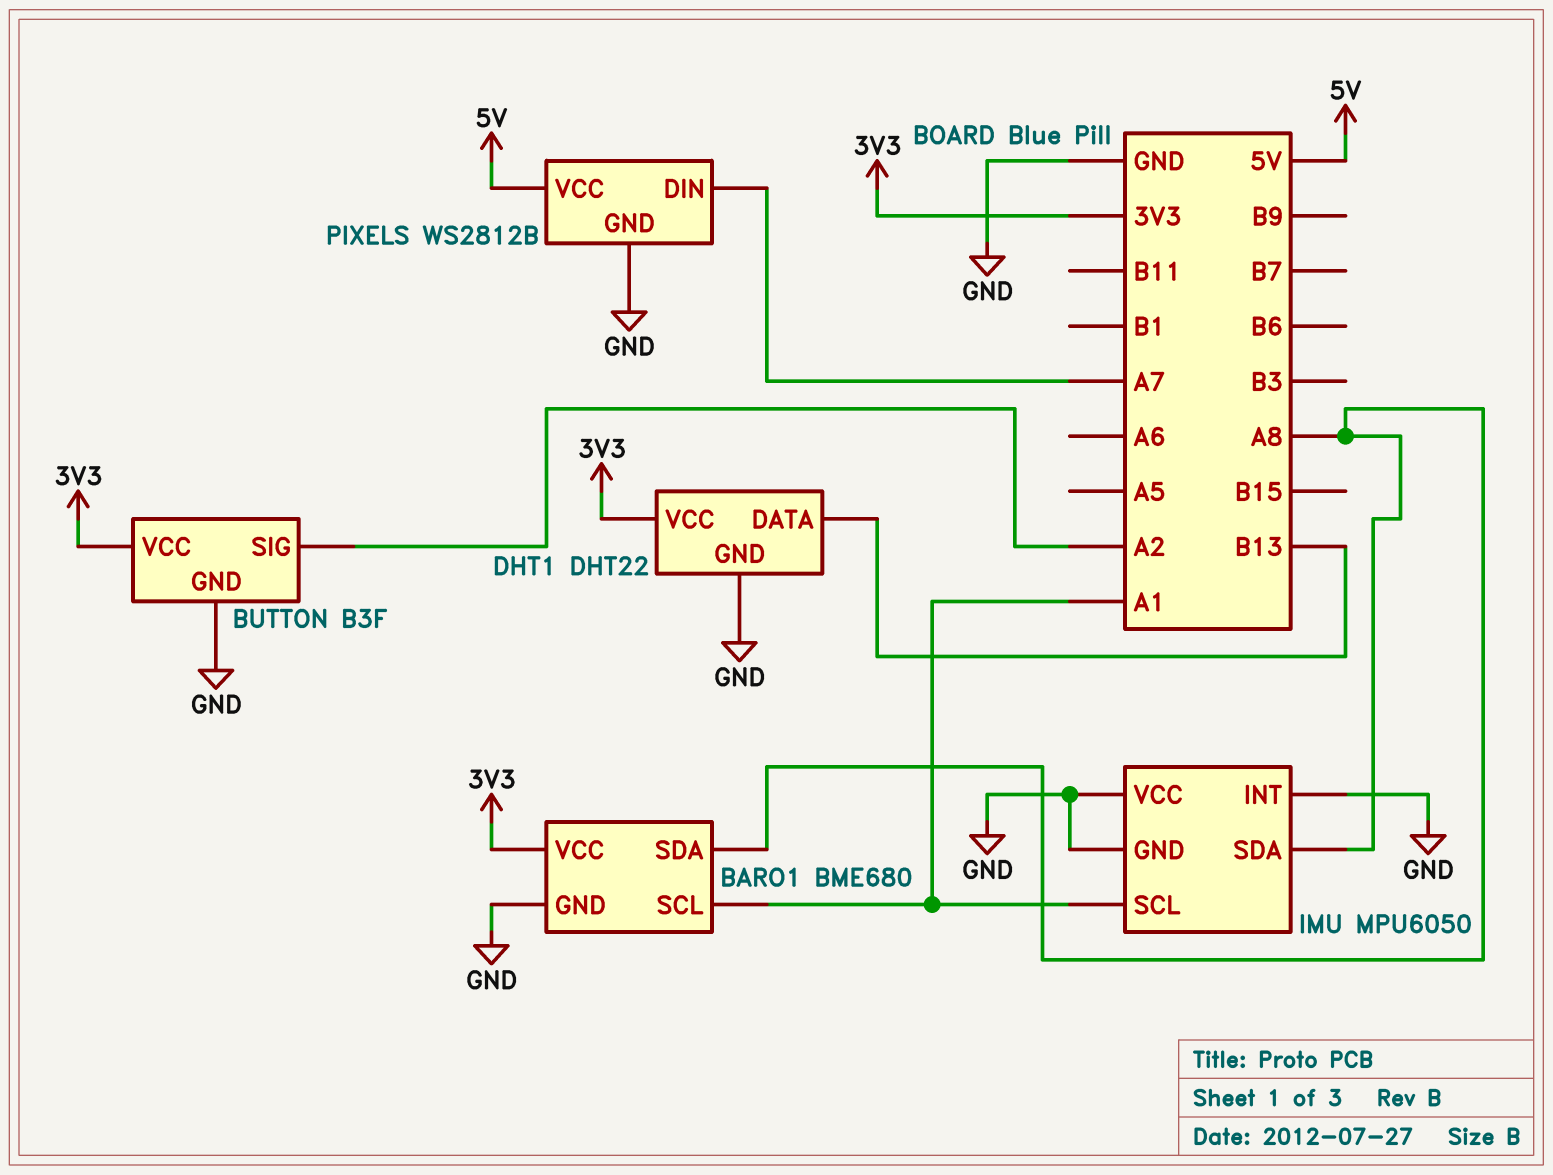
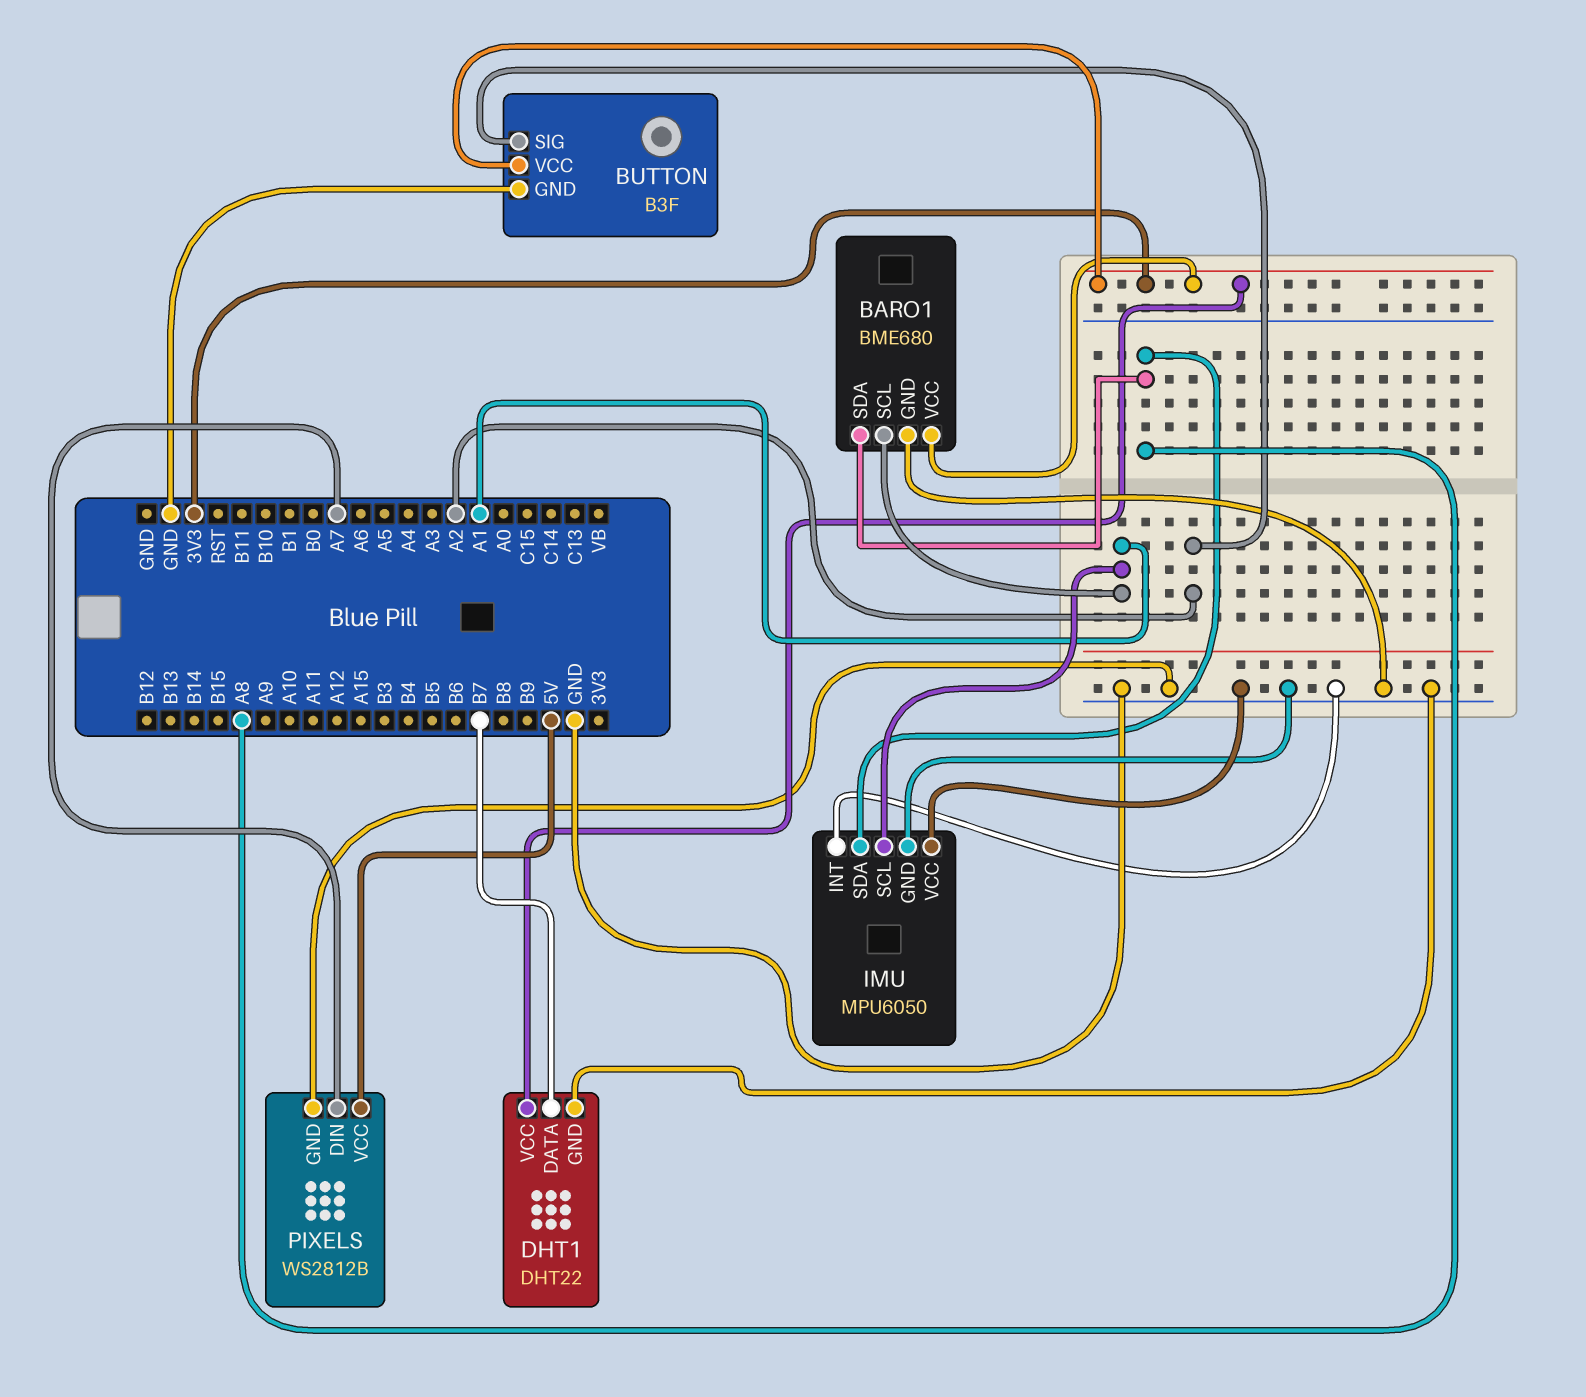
DHT1 pin DATA: B13 -> B7

